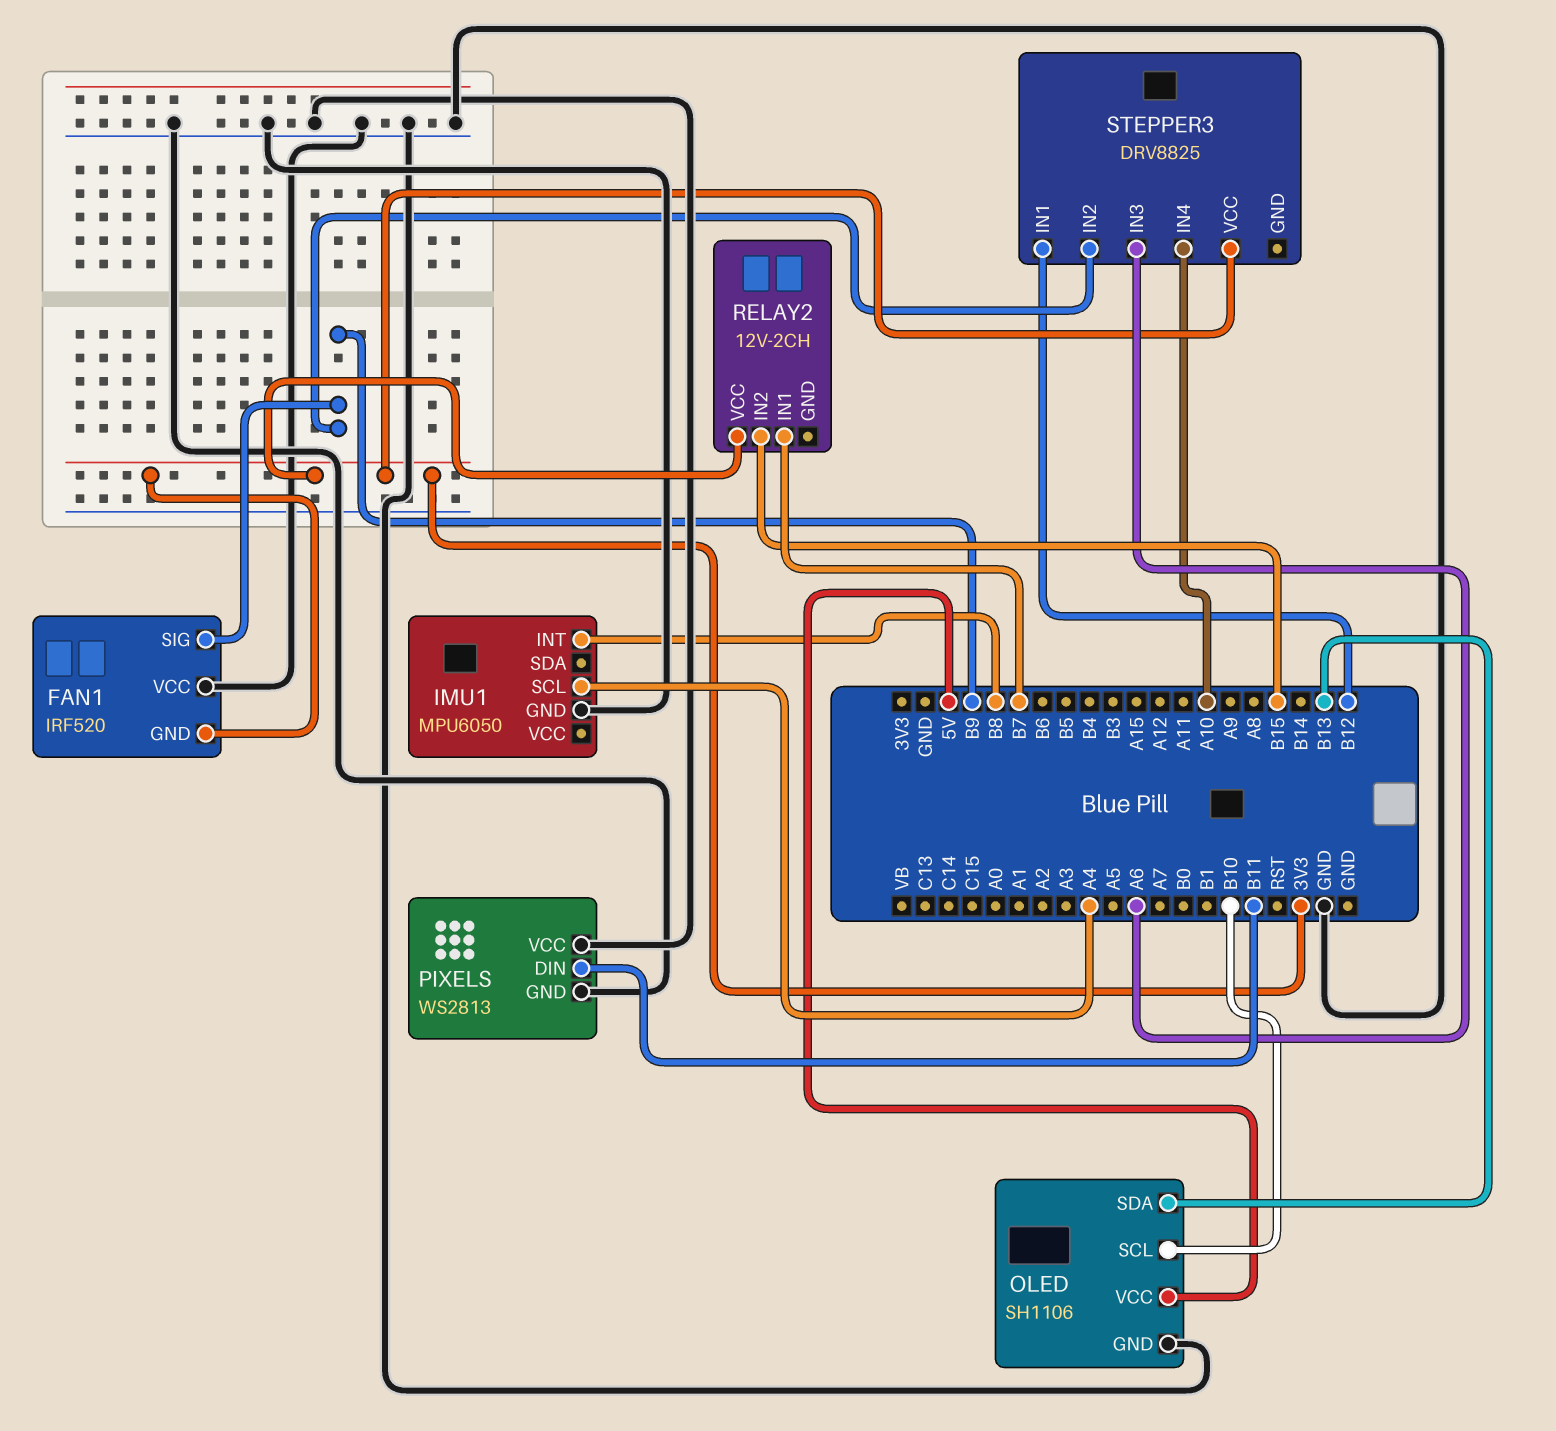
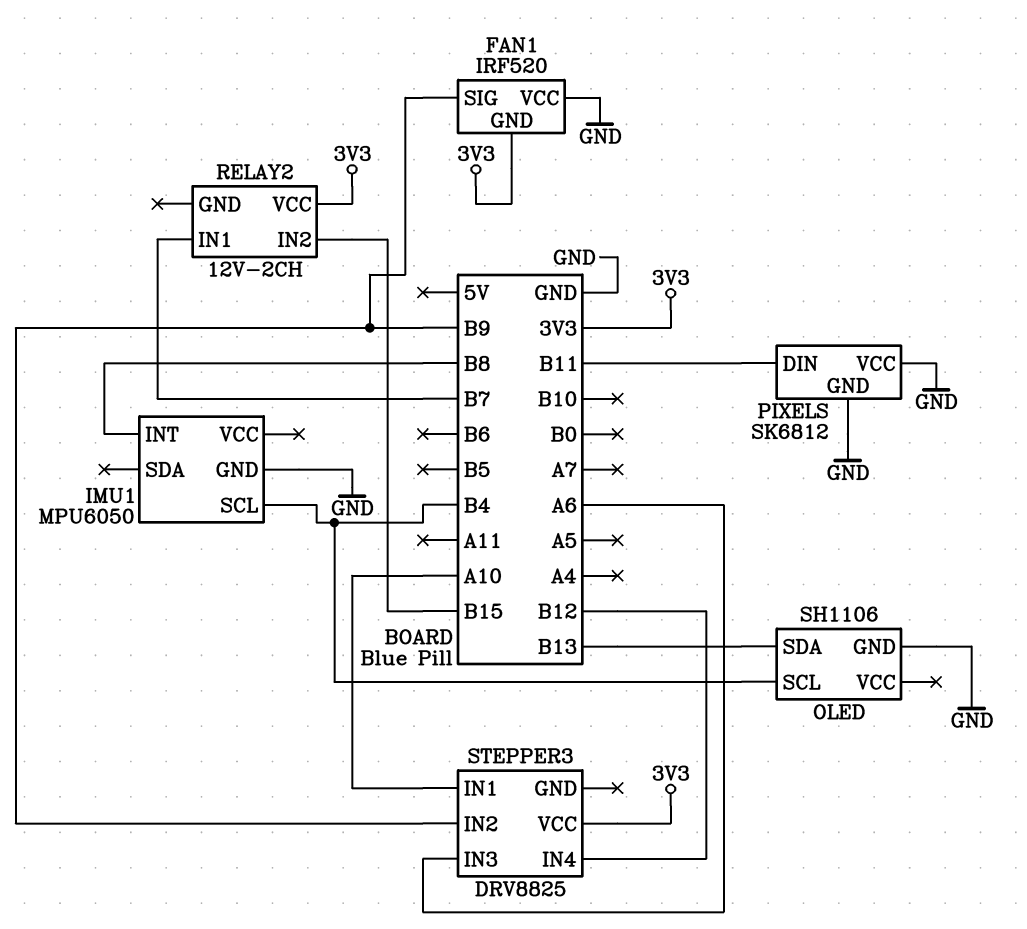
IMU1 pin SCL: A4 -> B4
OLED pin SCL: B10 -> B4
OLED pin VCC: 5V -> none
PIXELS: WS2813 -> SK6812
STEPPER3 pin IN1: B12 -> A10
STEPPER3 pin IN4: A10 -> B12

